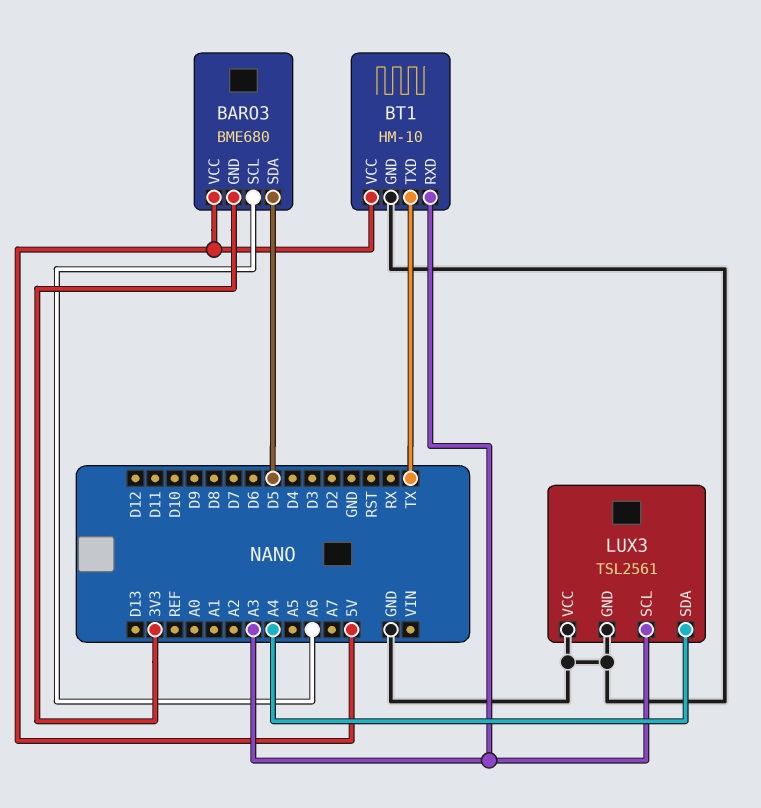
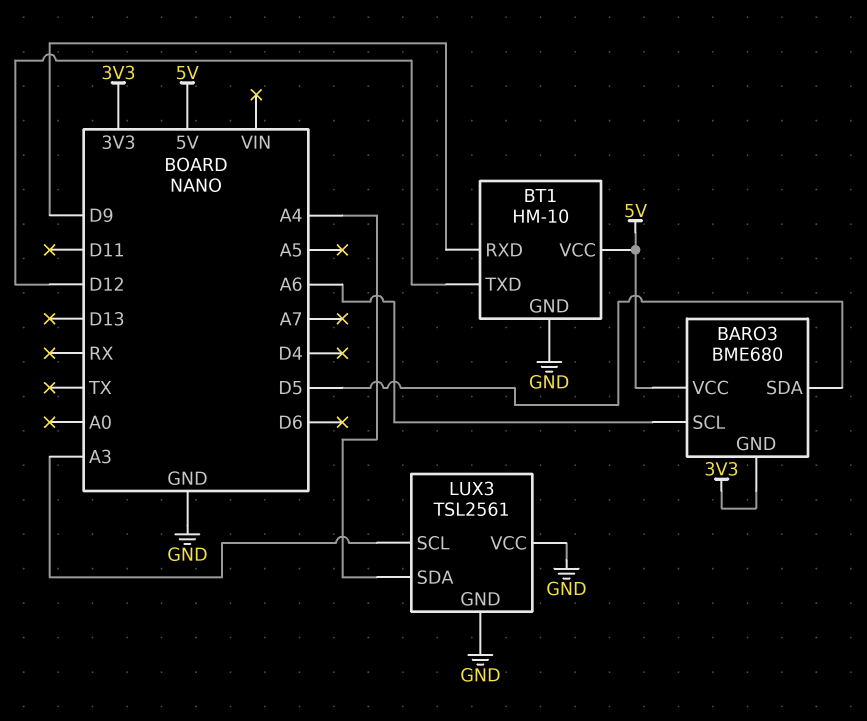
BT1 pin RXD: A3 -> D9
BT1 pin TXD: TX -> D12

